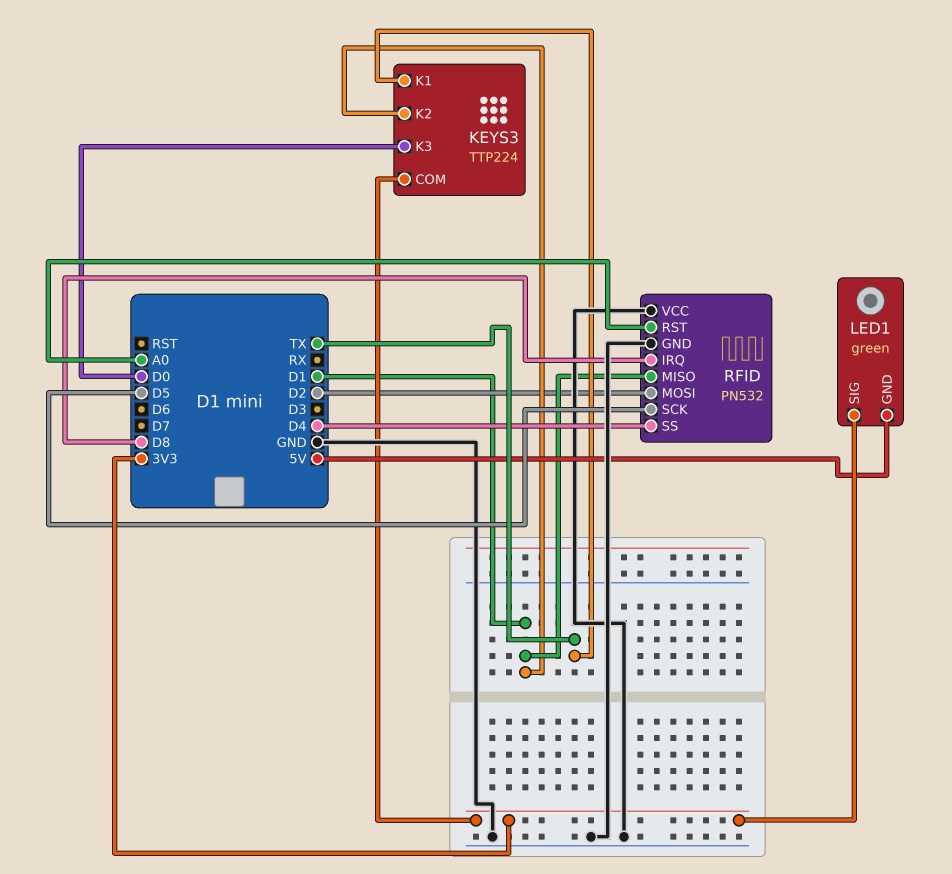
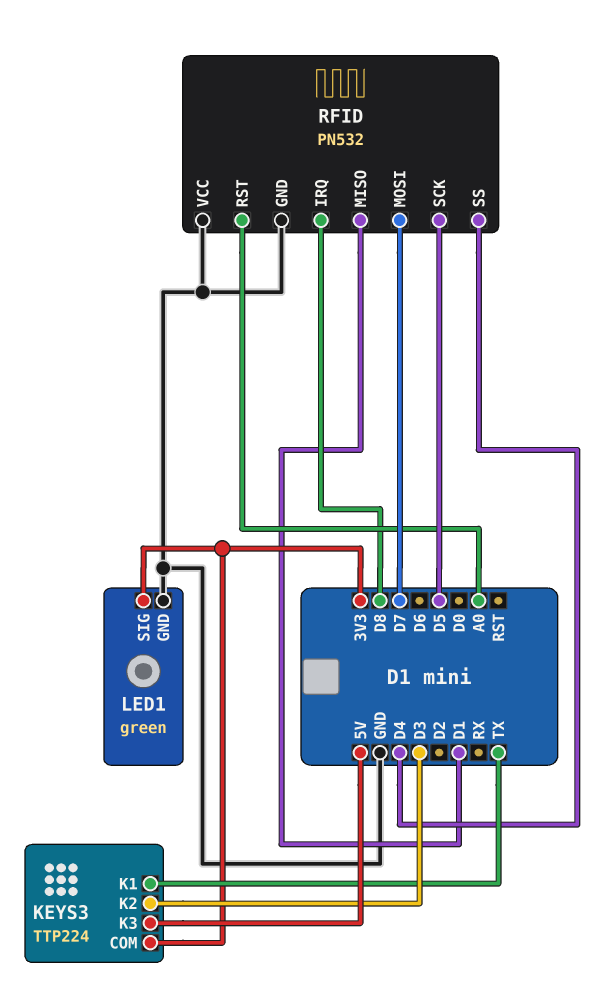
KEYS3 pin K2: D1 -> D3
KEYS3 pin K3: D0 -> 5V
LED1 pin GND: 5V -> GND
RFID pin MOSI: D2 -> D7

